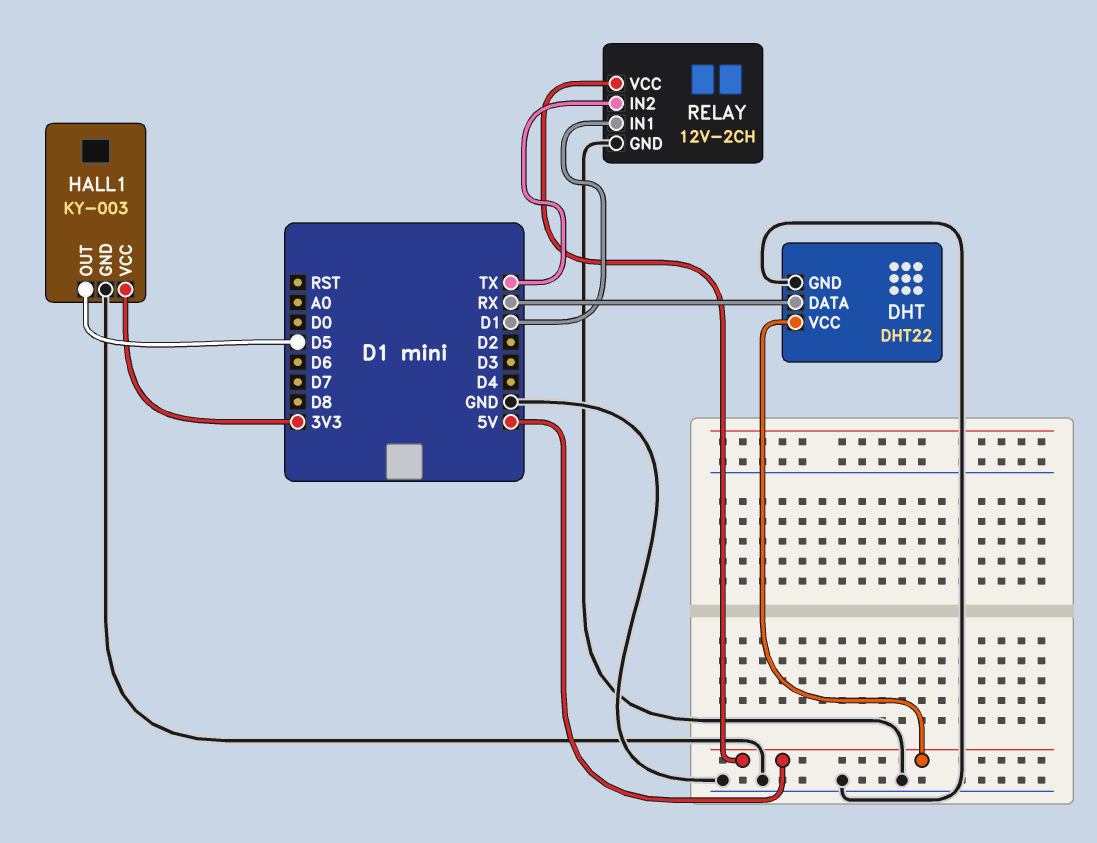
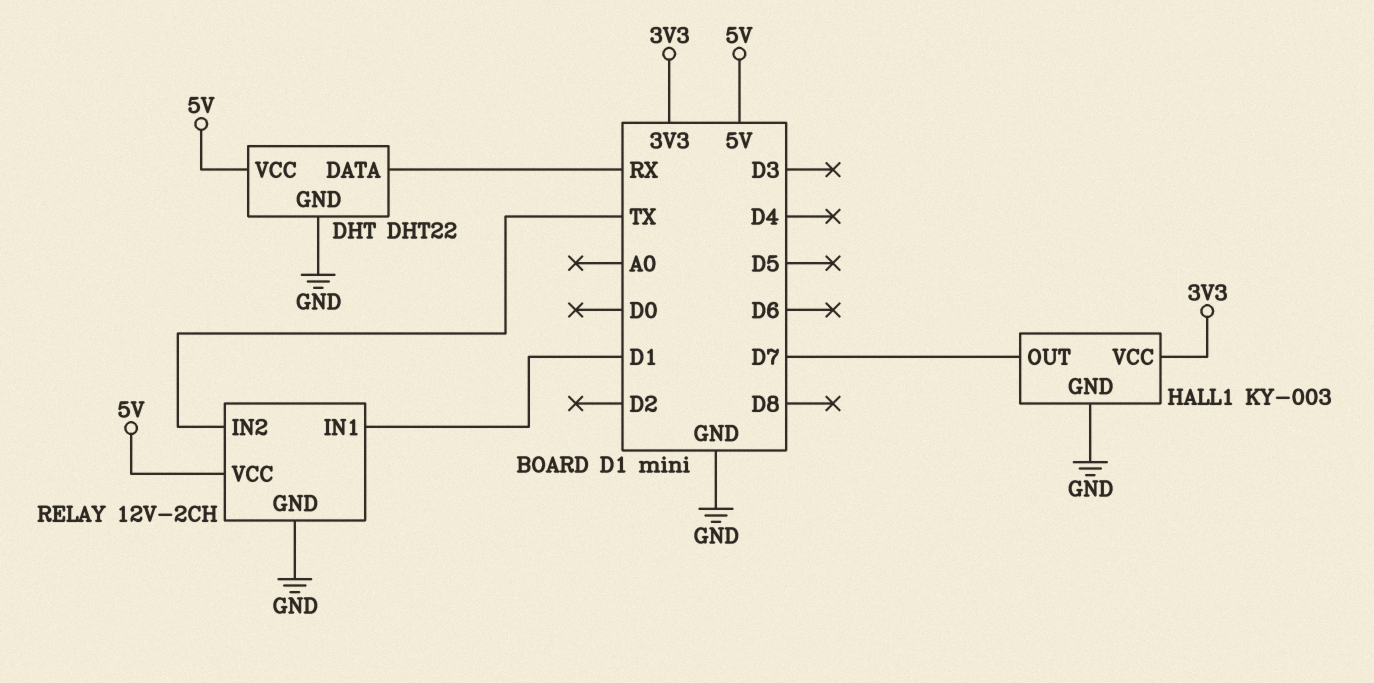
HALL1 pin OUT: D5 -> D7

